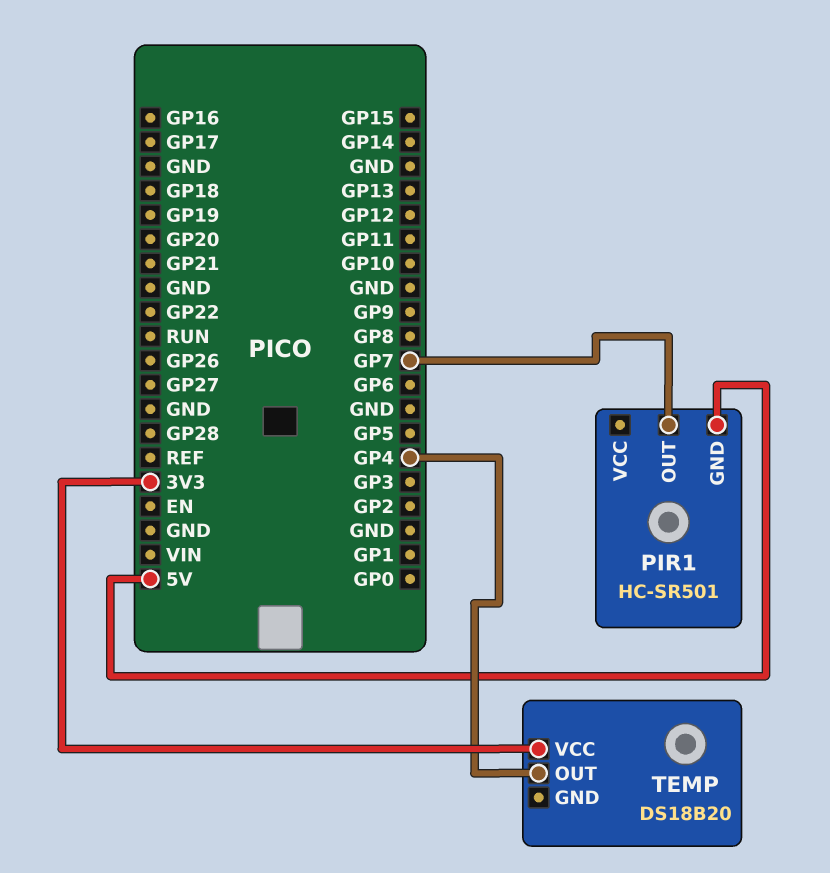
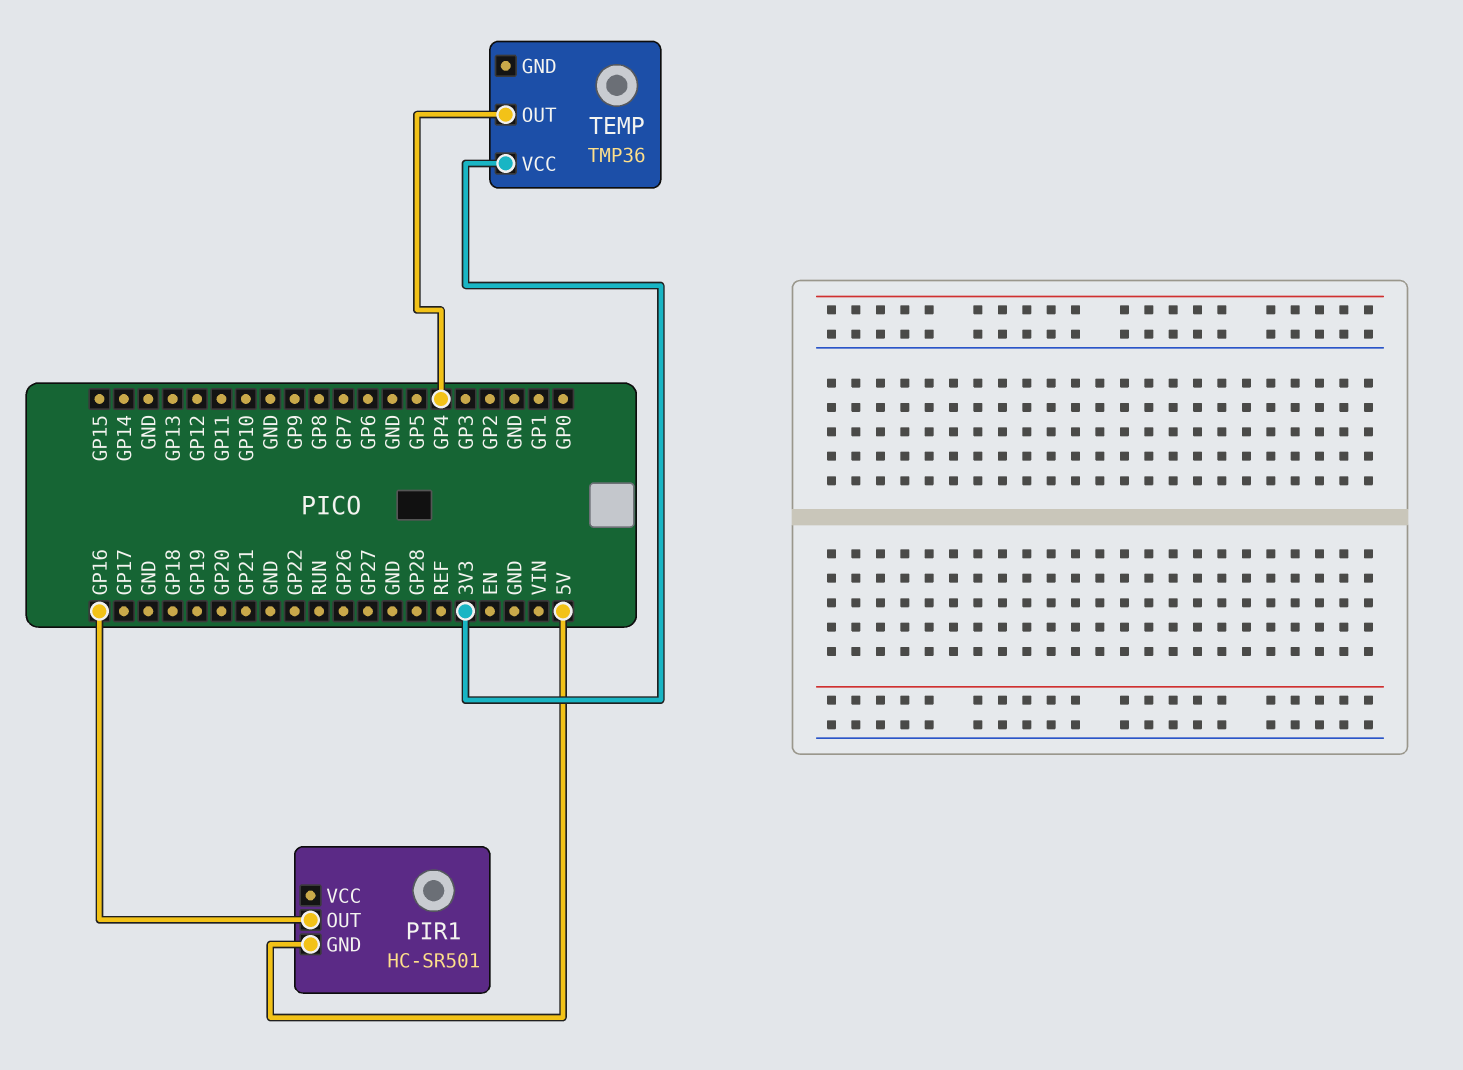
PIR1 pin OUT: GP7 -> GP16
TEMP: DS18B20 -> TMP36

